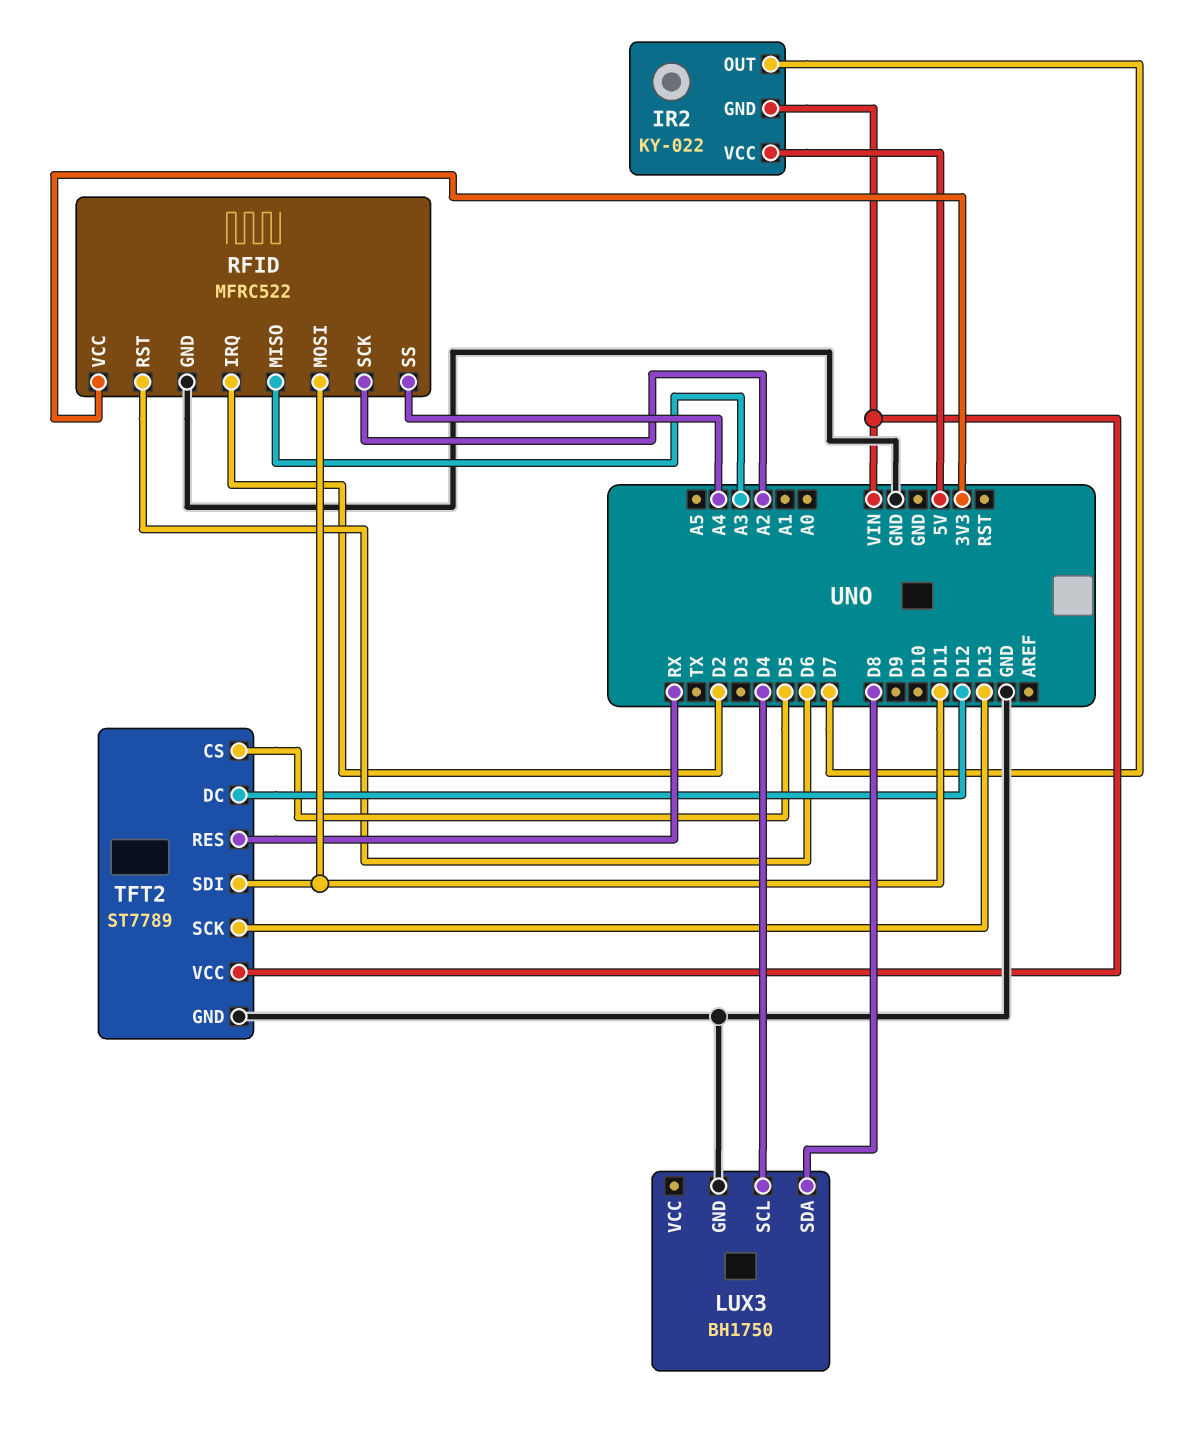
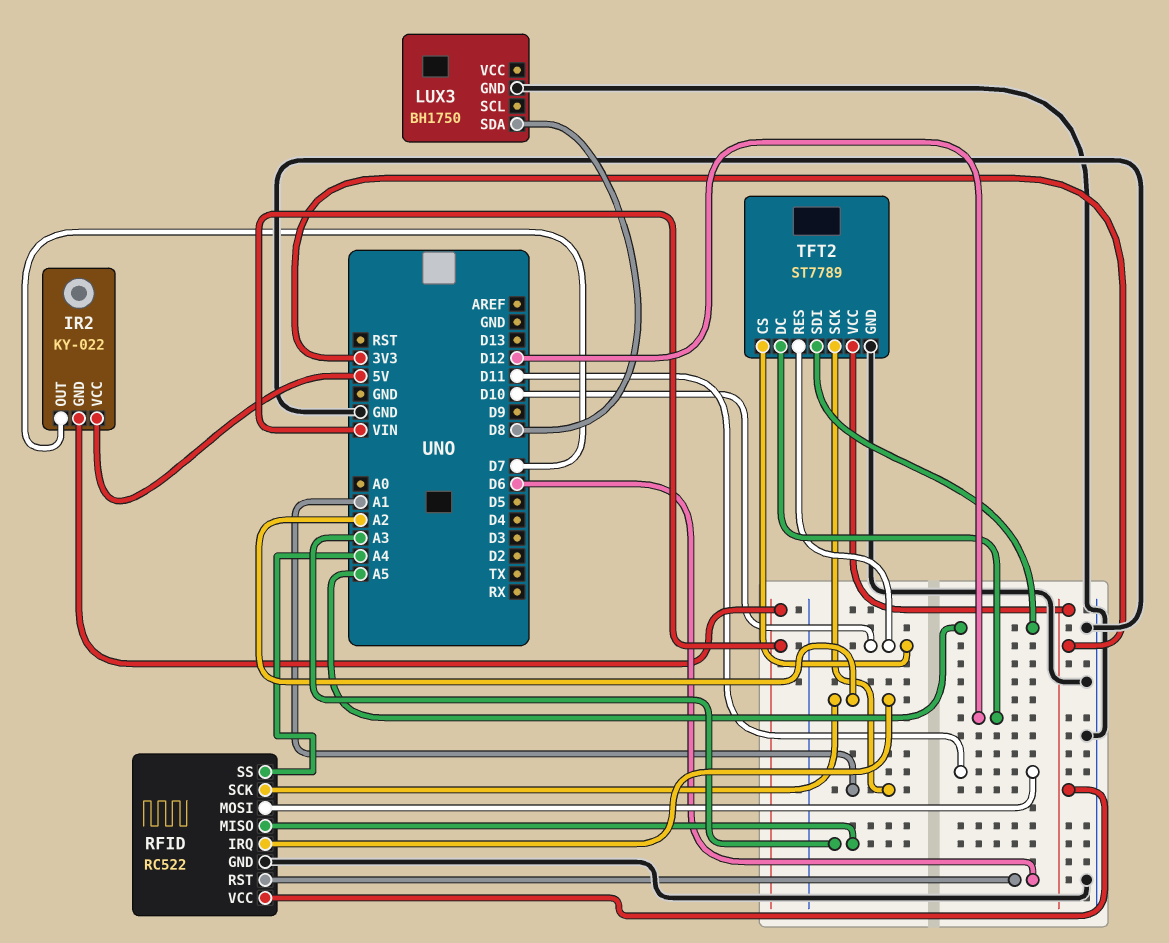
LUX3 pin SCL: D4 -> none
RFID: MFRC522 -> RC522
RFID pin IRQ: D2 -> A2
TFT2 pin CS: D5 -> D10
TFT2 pin RES: RX -> D10
TFT2 pin SCK: D13 -> A1
TFT2 pin SDI: D11 -> A5
TFT2 pin VCC: VIN -> 3V3

